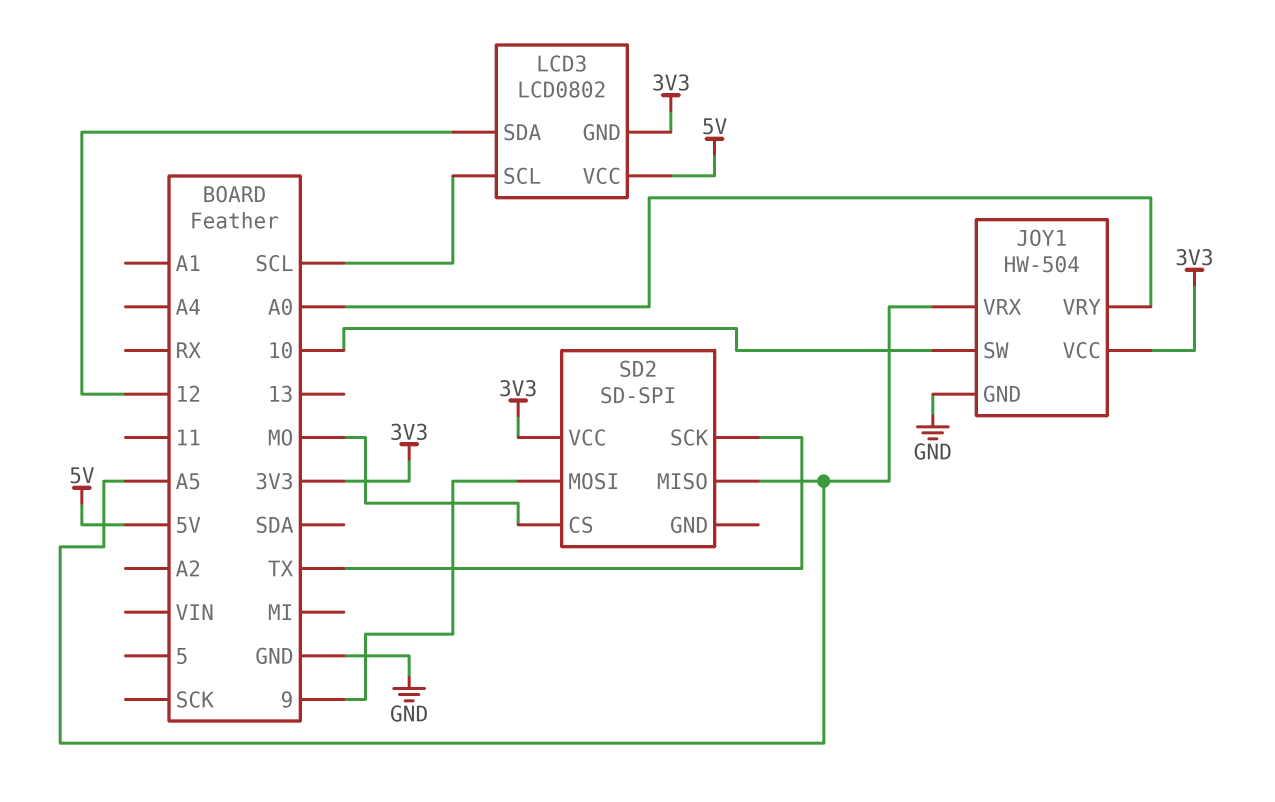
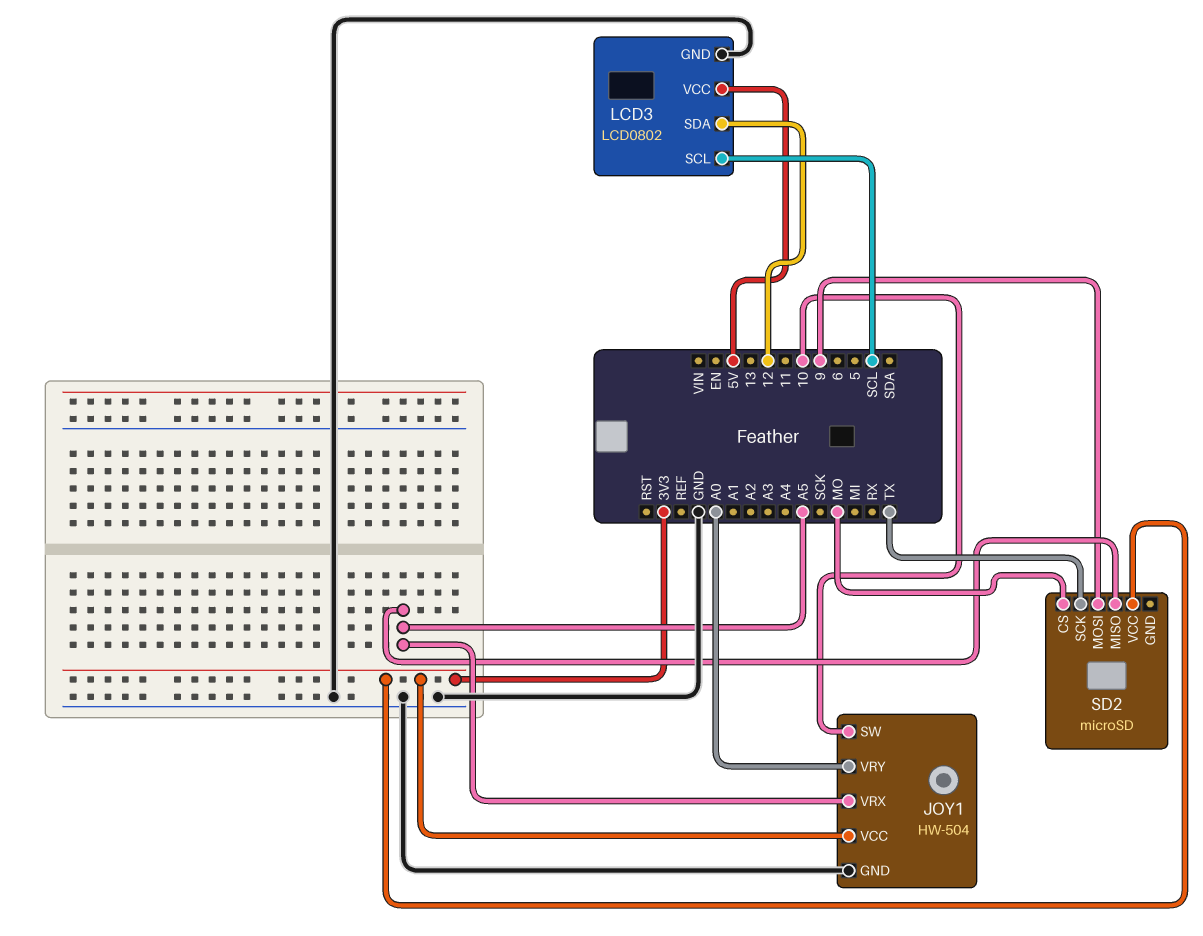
LCD3 pin GND: 3V3 -> GND
SD2: SD-SPI -> microSD

